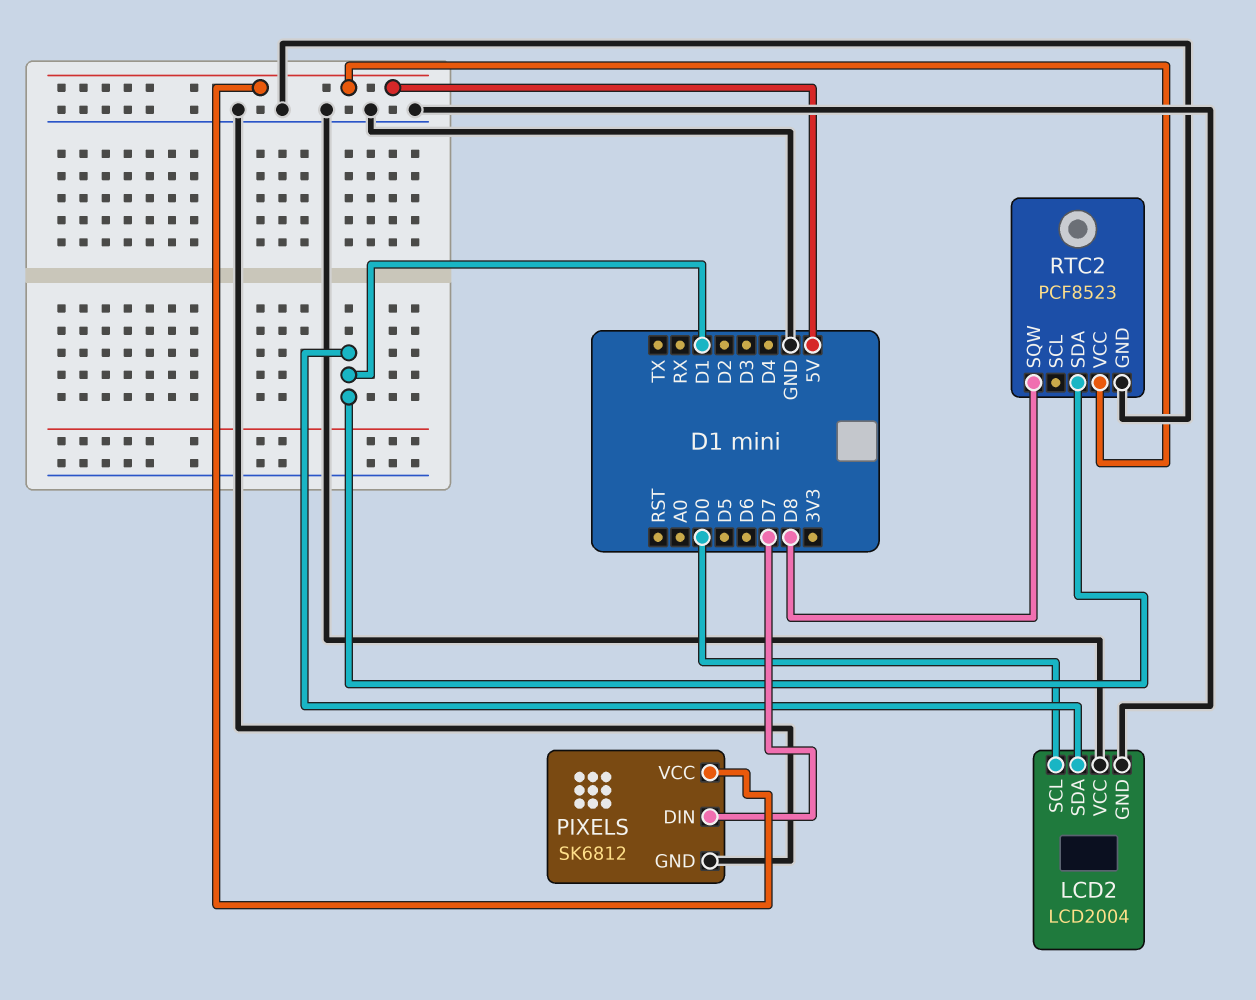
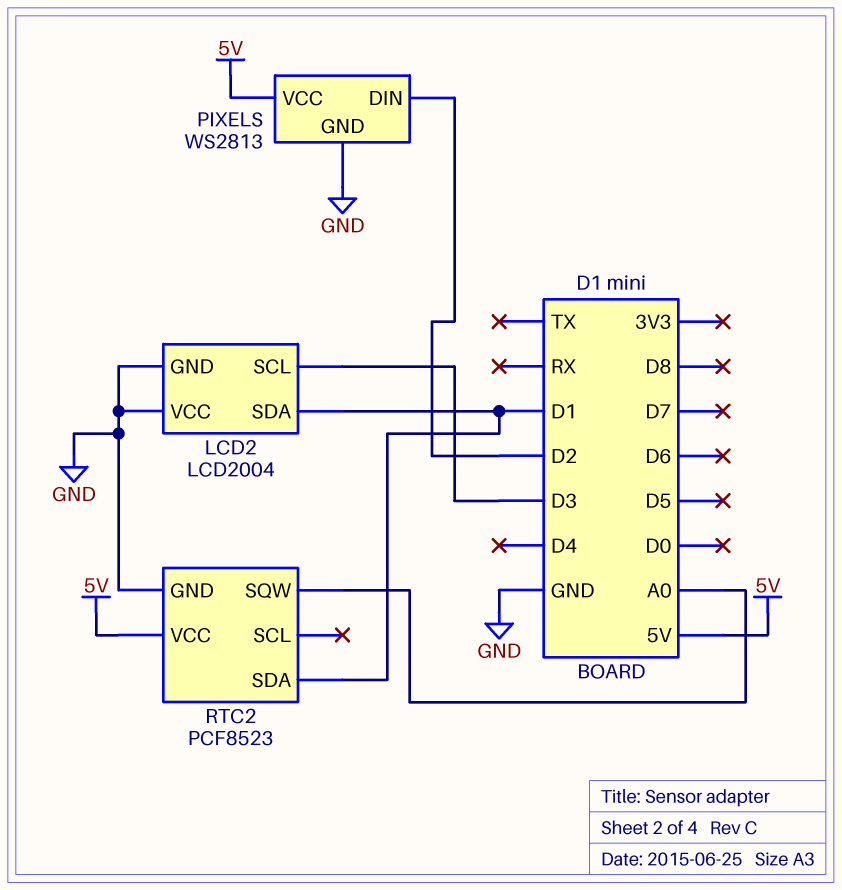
LCD2 pin SCL: D0 -> D3
PIXELS: SK6812 -> WS2813
PIXELS pin DIN: D7 -> D2
RTC2 pin SQW: D8 -> A0

